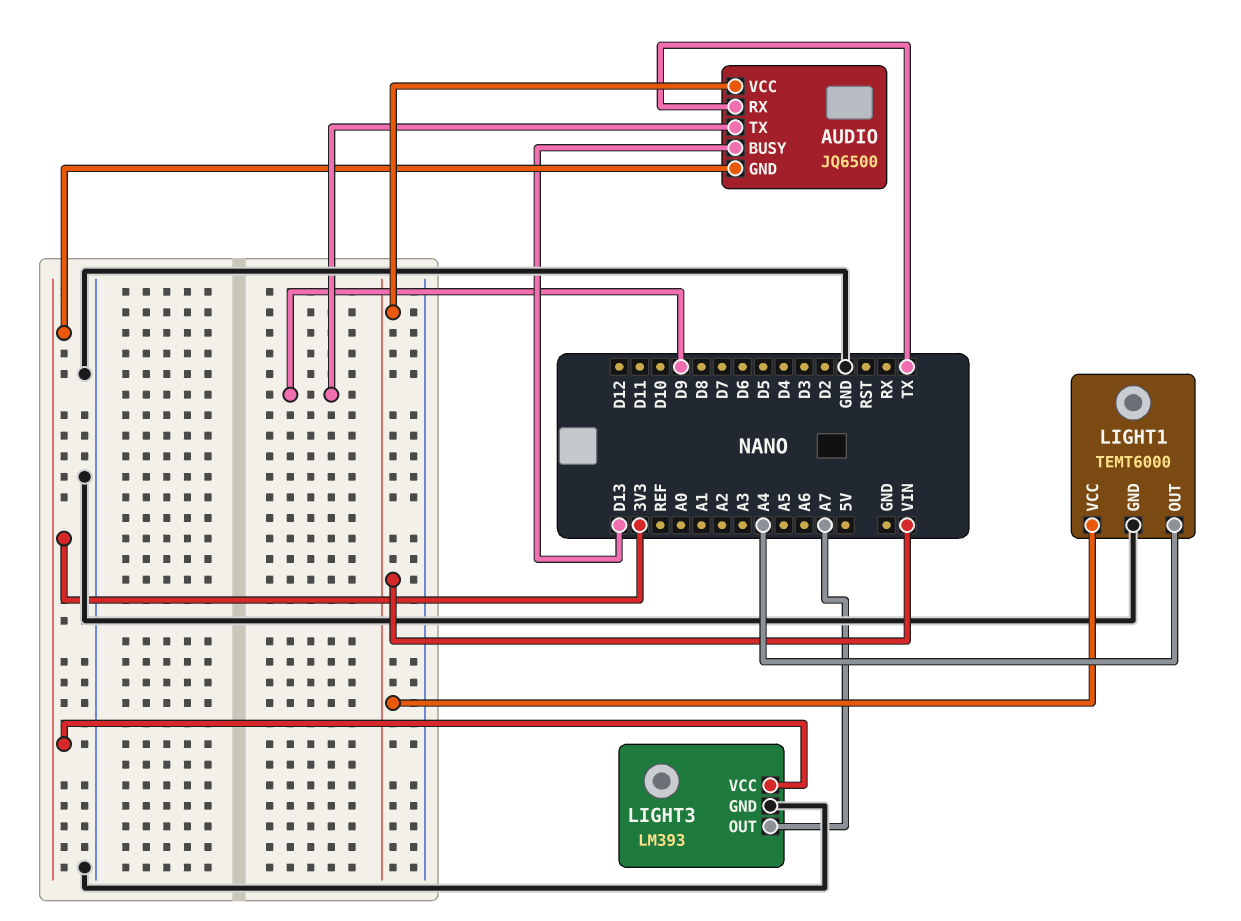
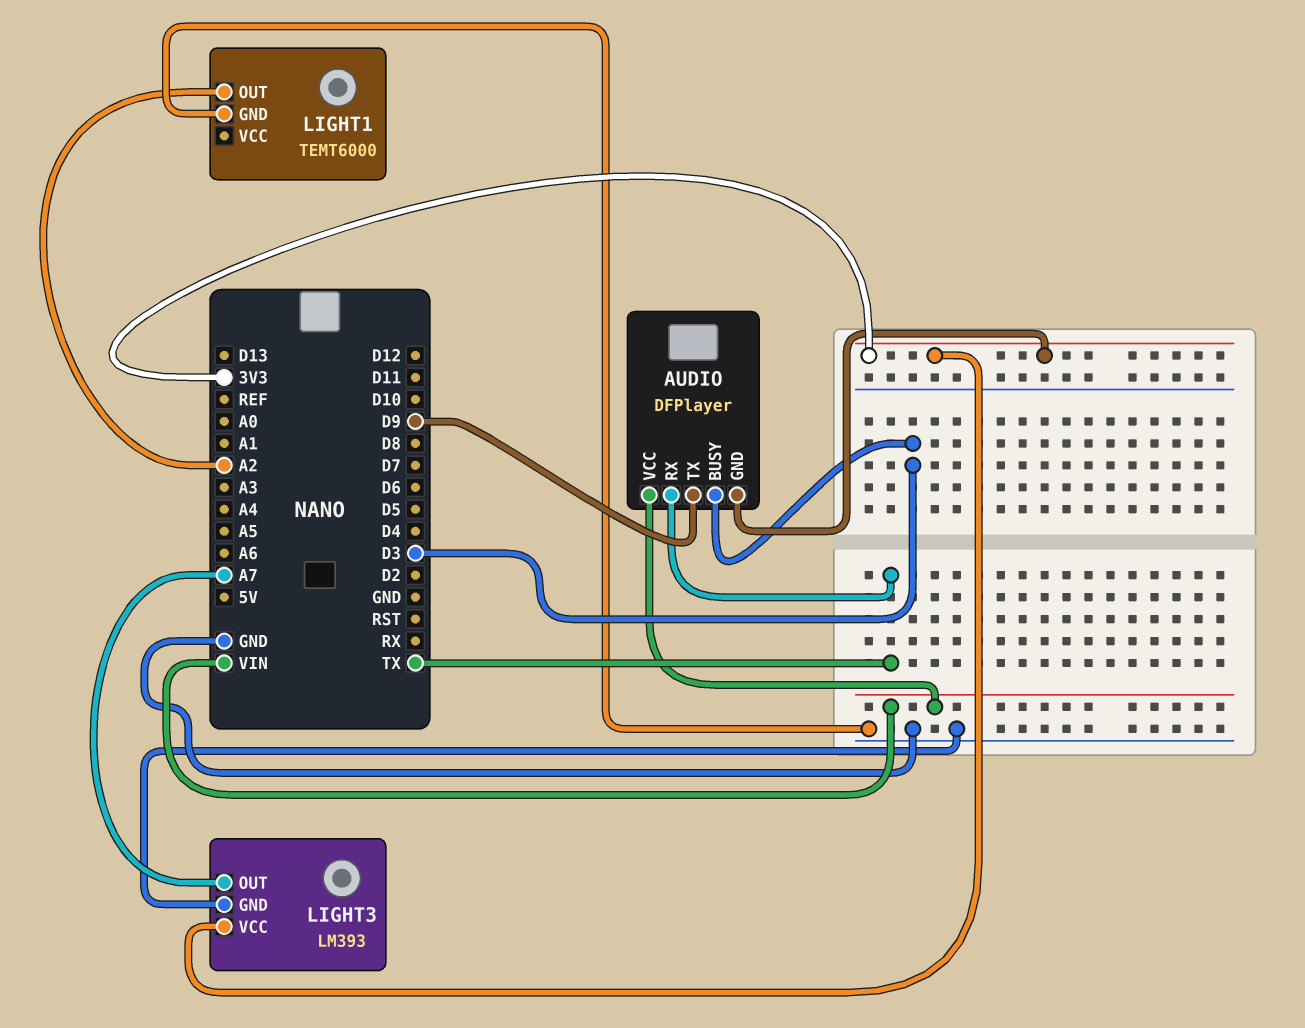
AUDIO: JQ6500 -> DFPlayer
AUDIO pin BUSY: D13 -> D3
LIGHT1 pin OUT: A4 -> A2
LIGHT1 pin VCC: VIN -> none

